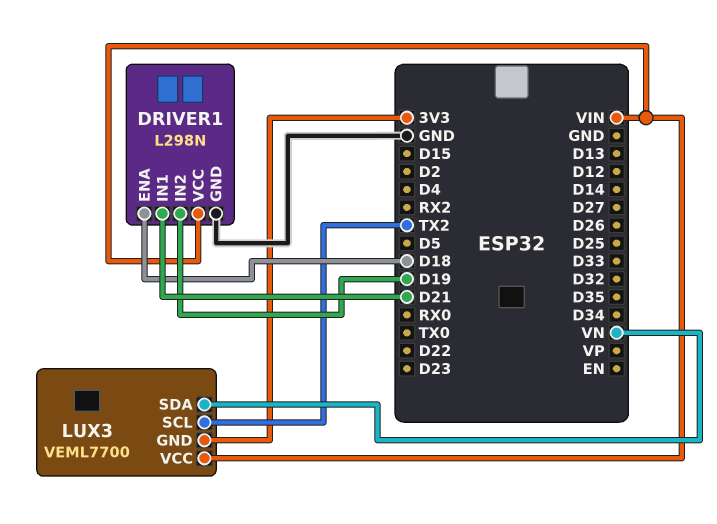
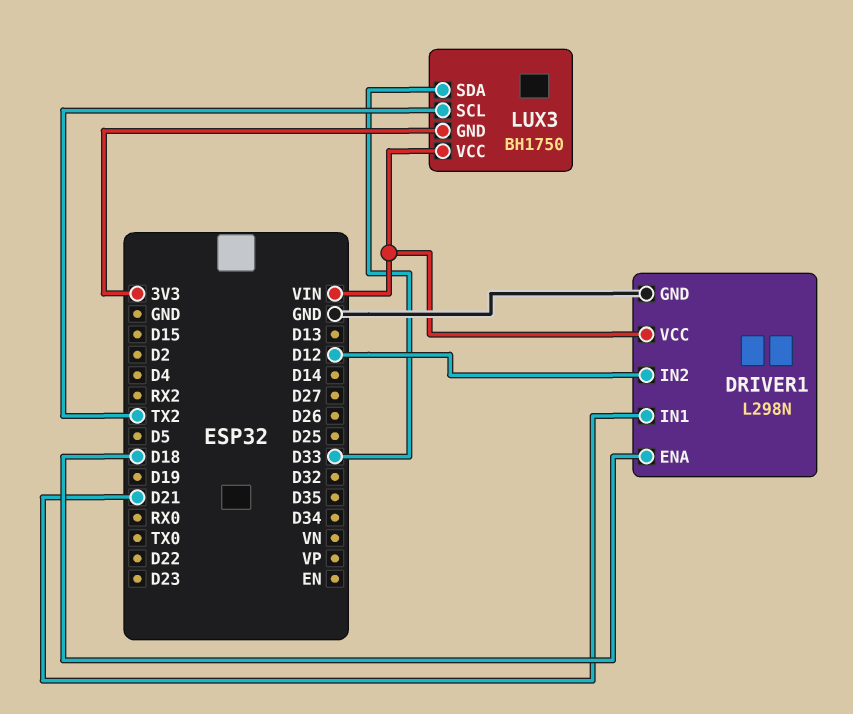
DRIVER1 pin IN2: D19 -> D12
LUX3: VEML7700 -> BH1750
LUX3 pin SDA: VN -> D33

